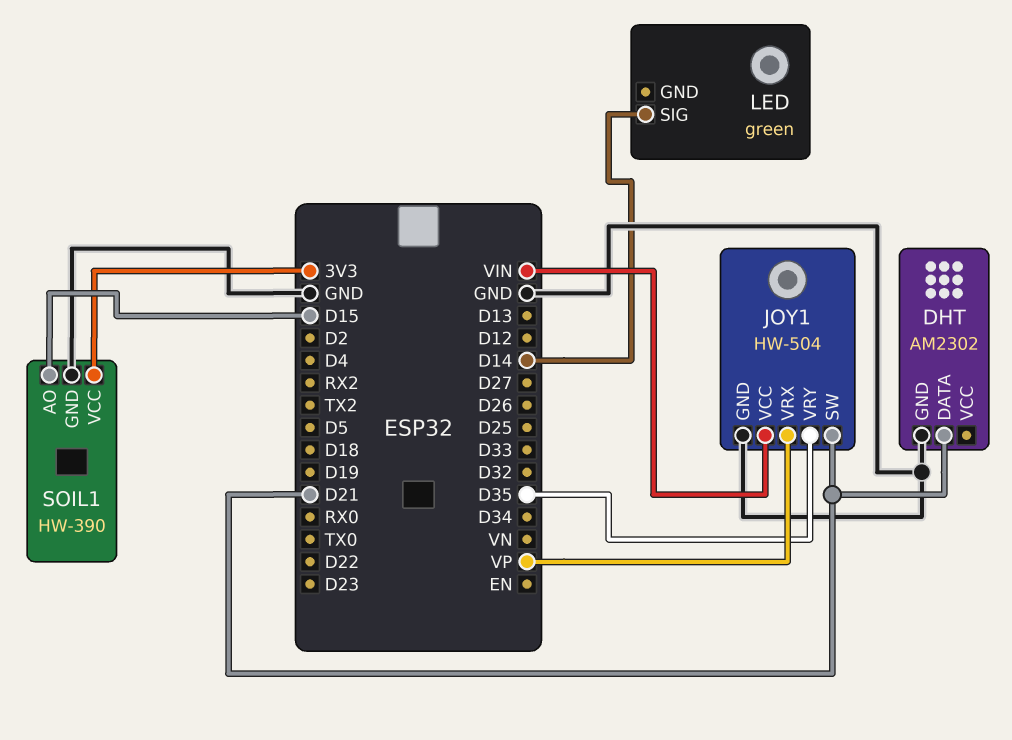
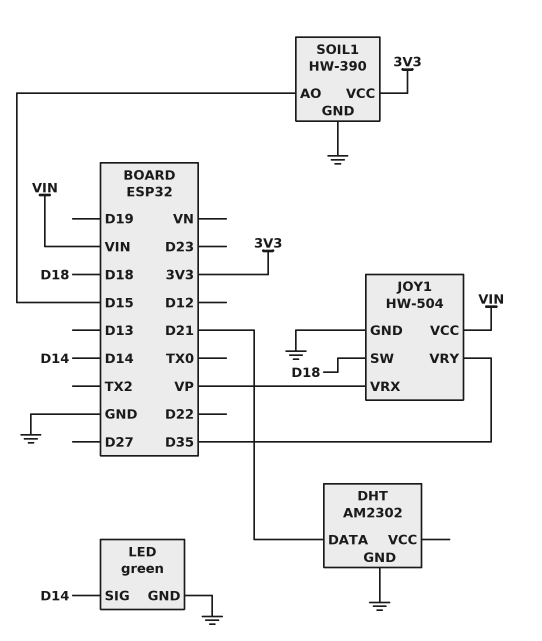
JOY1 pin SW: D21 -> D18
LED pin GND: none -> GND

